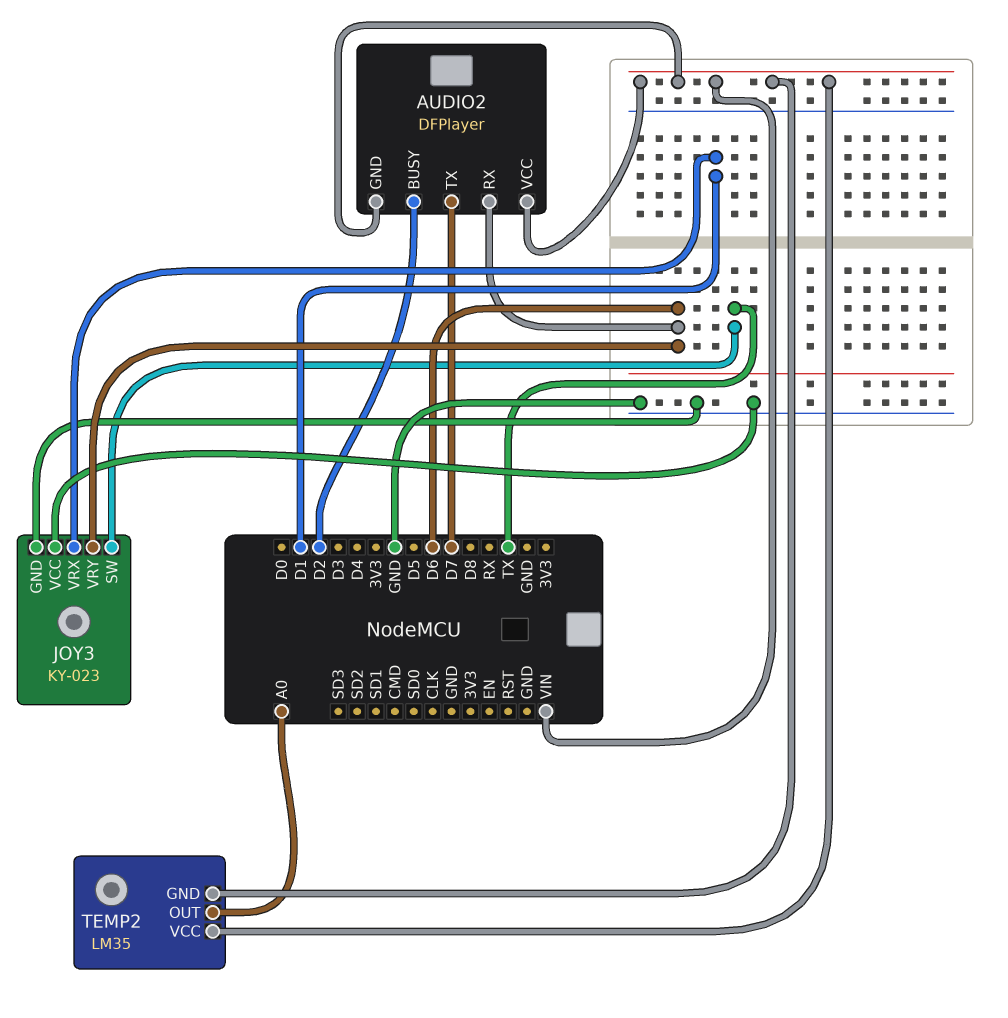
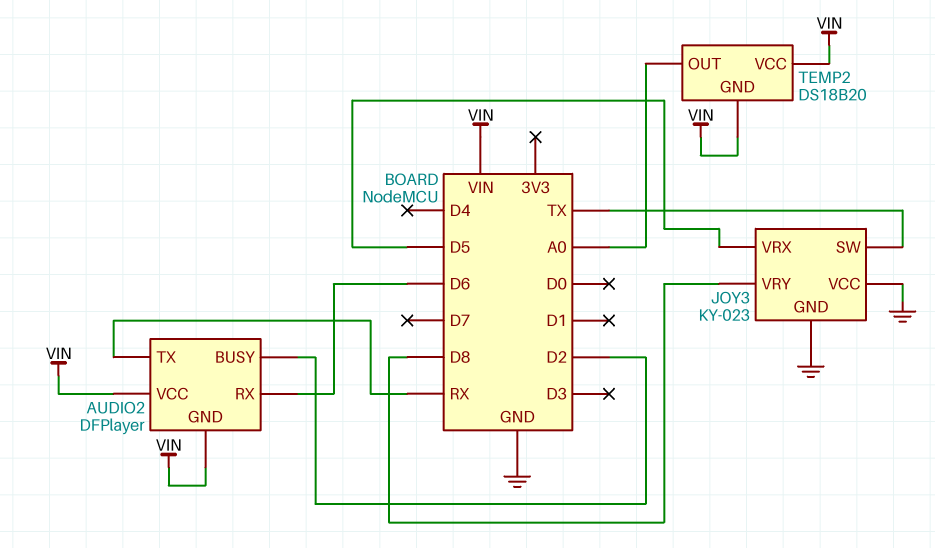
AUDIO2 pin TX: D7 -> RX
JOY3 pin VRX: D1 -> D5
JOY3 pin VRY: D6 -> D8
TEMP2: LM35 -> DS18B20

